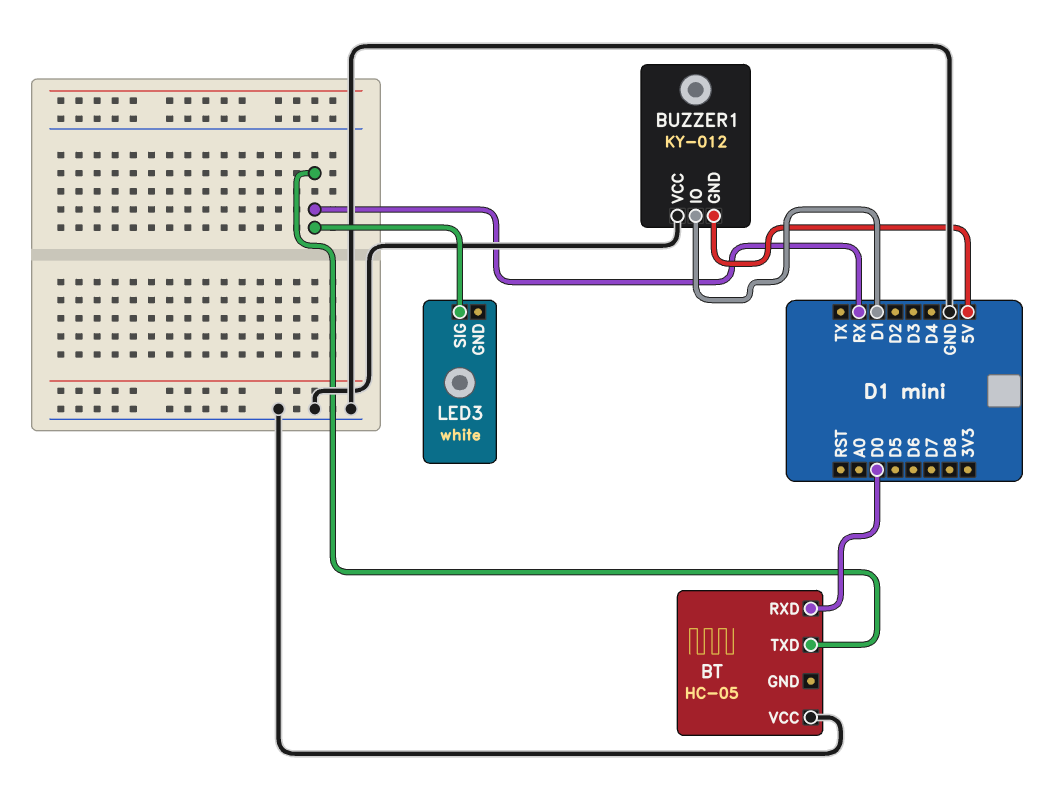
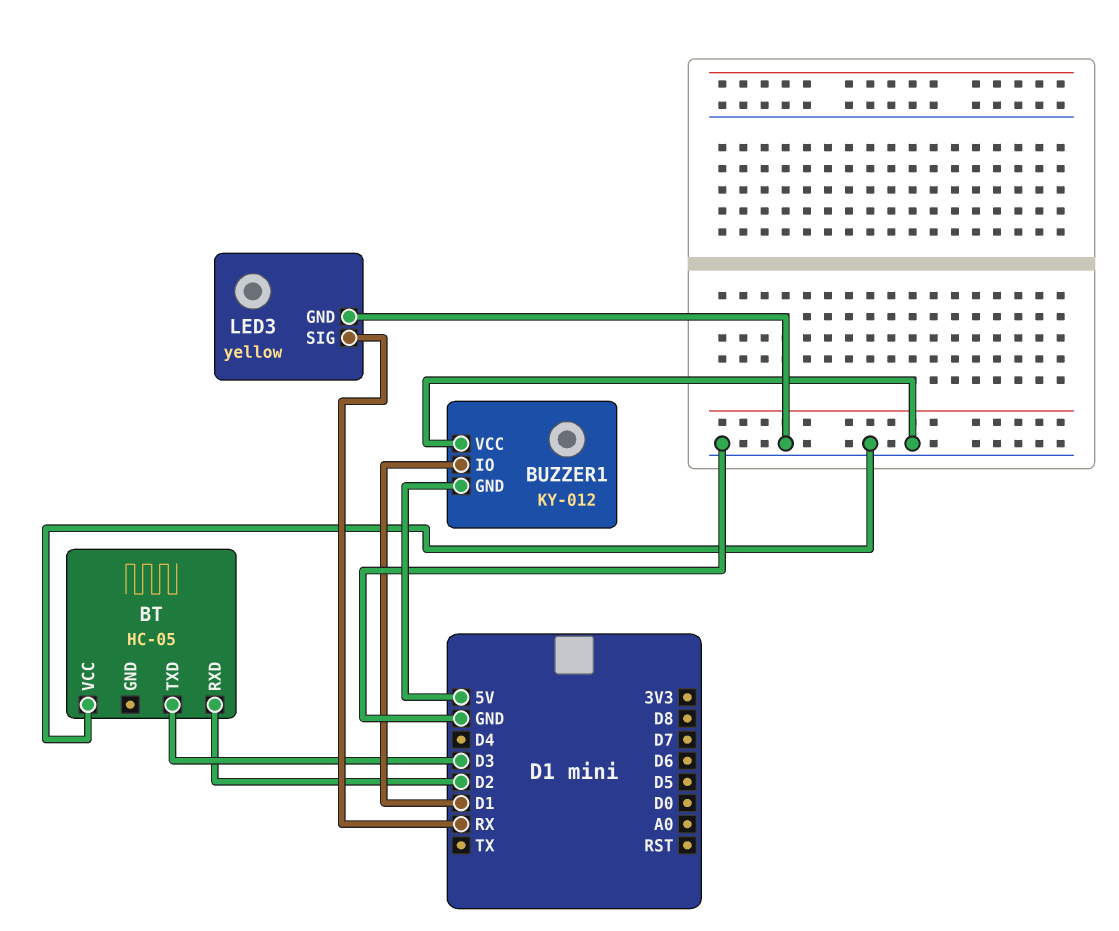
BT pin RXD: D0 -> D2
BT pin TXD: RX -> D3
LED3: white -> yellow
LED3 pin GND: none -> GND

